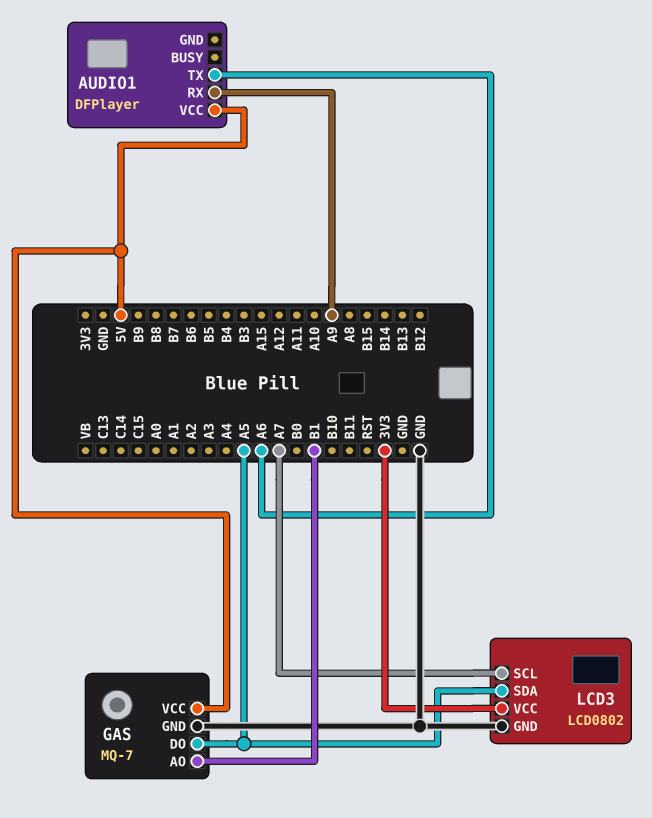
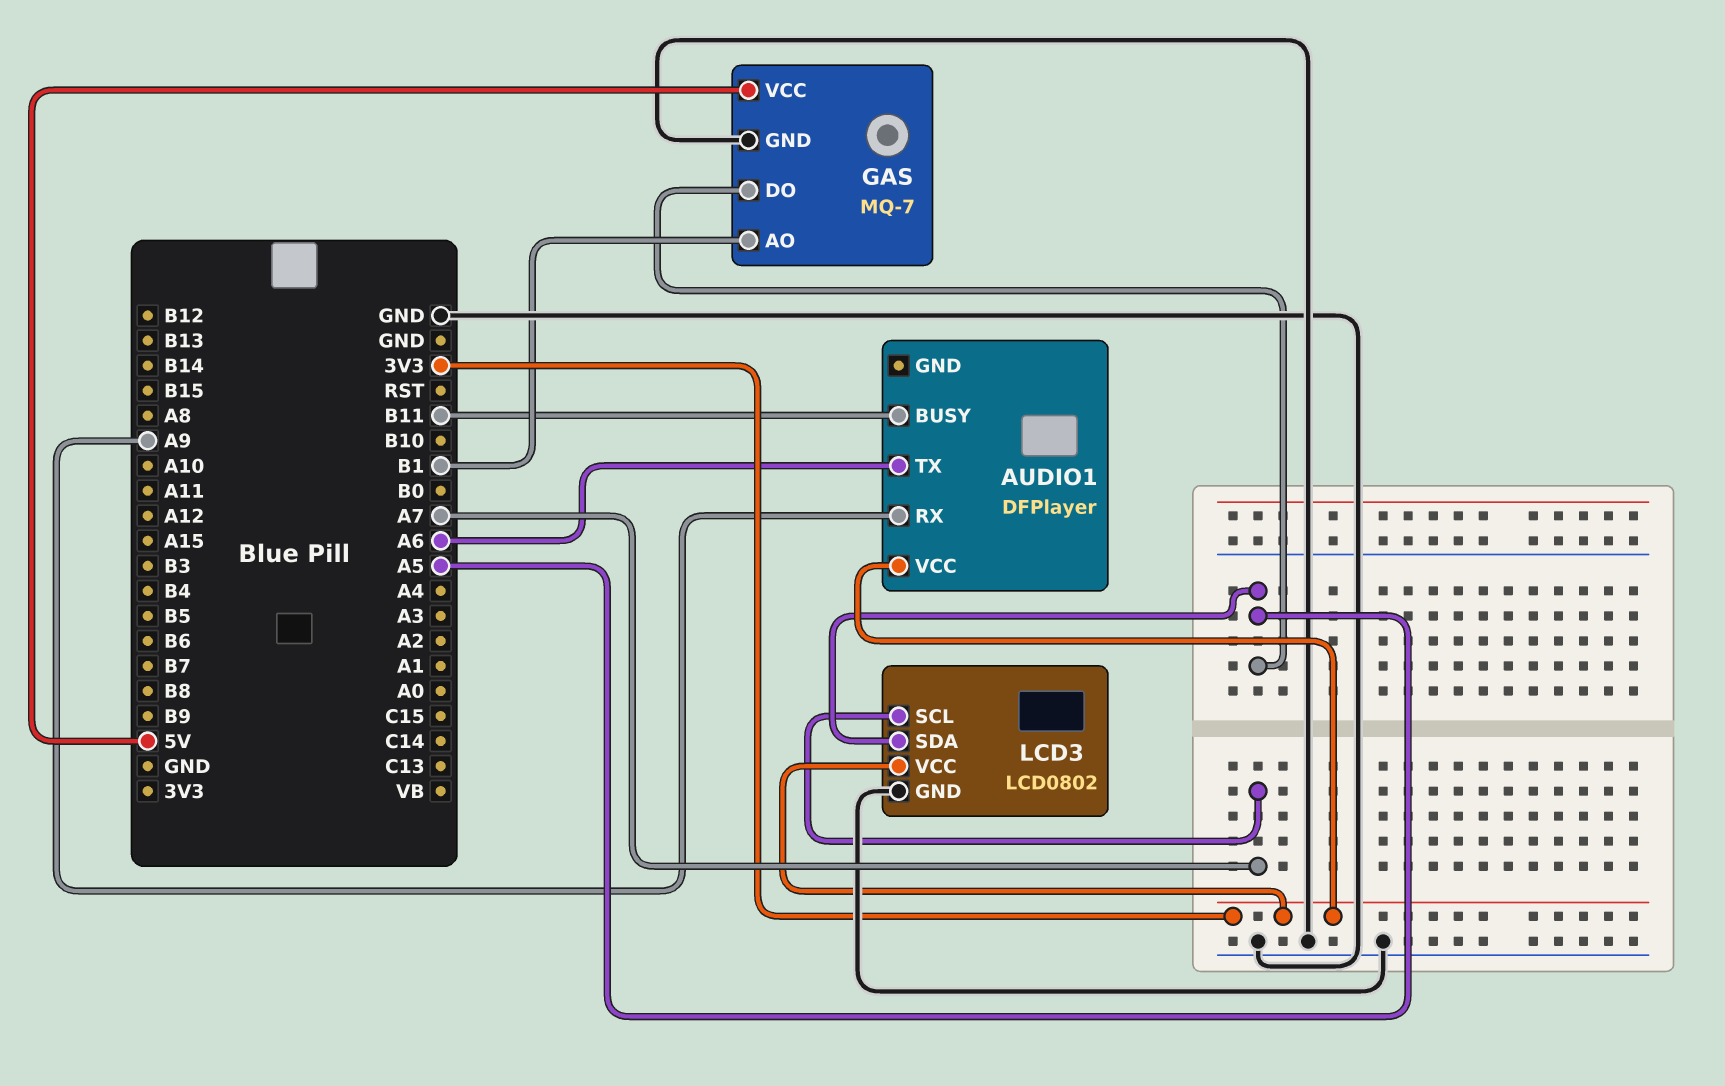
AUDIO1 pin BUSY: none -> B11
AUDIO1 pin VCC: 5V -> 3V3

